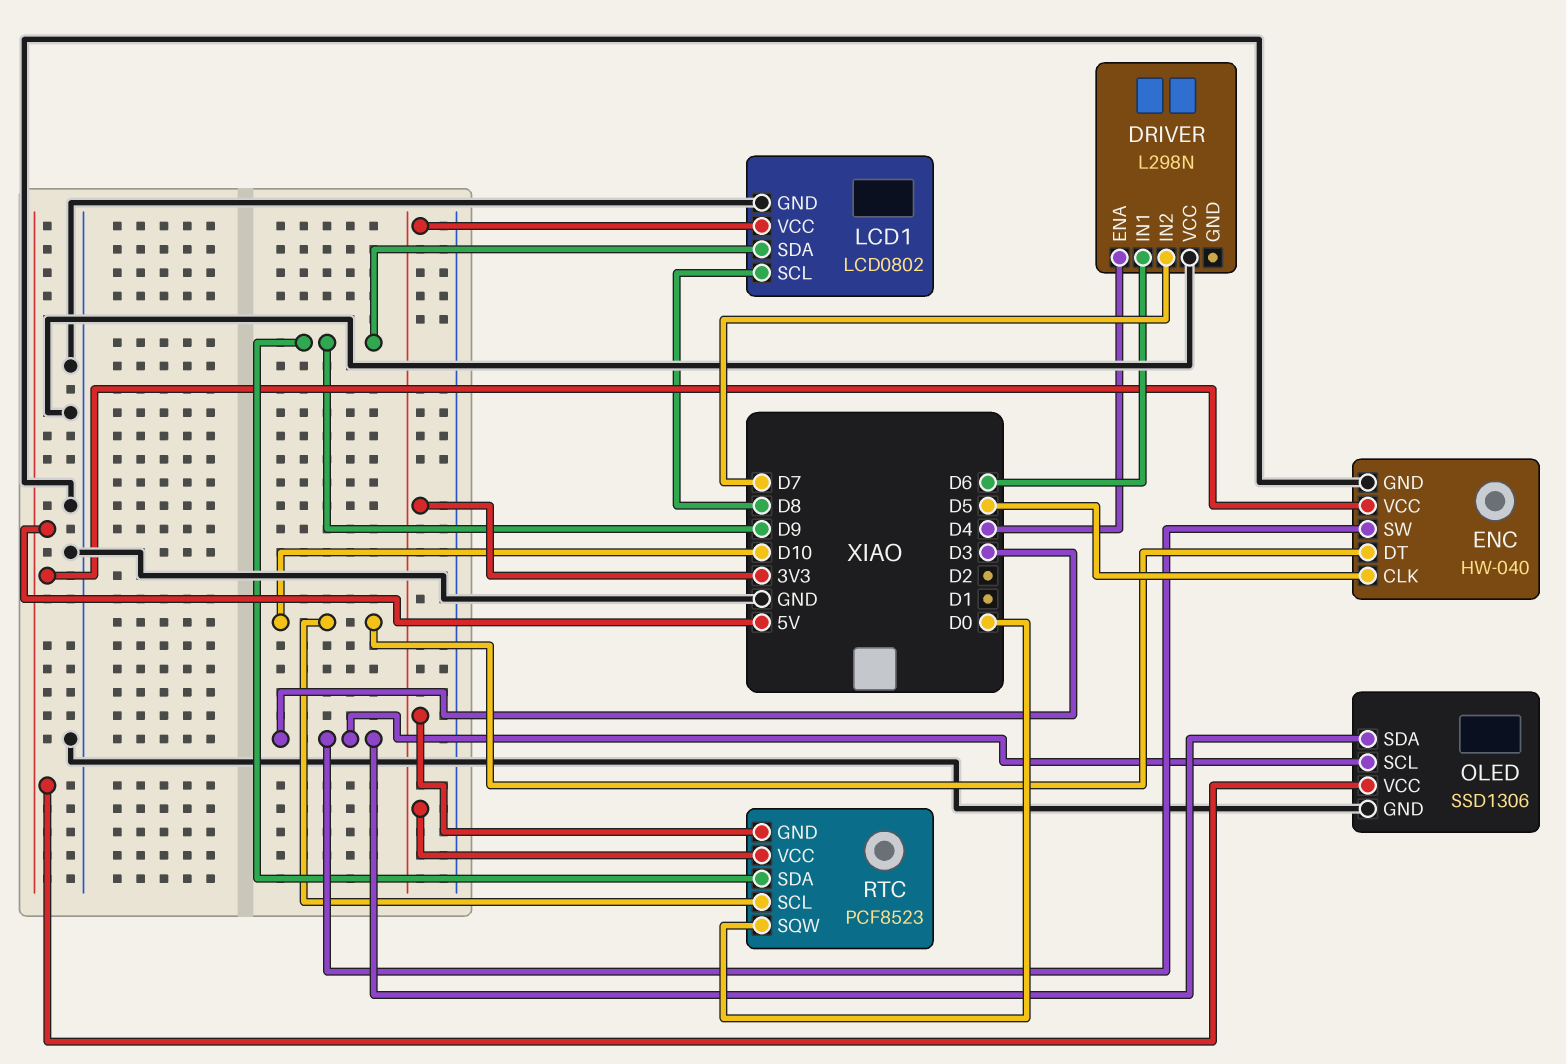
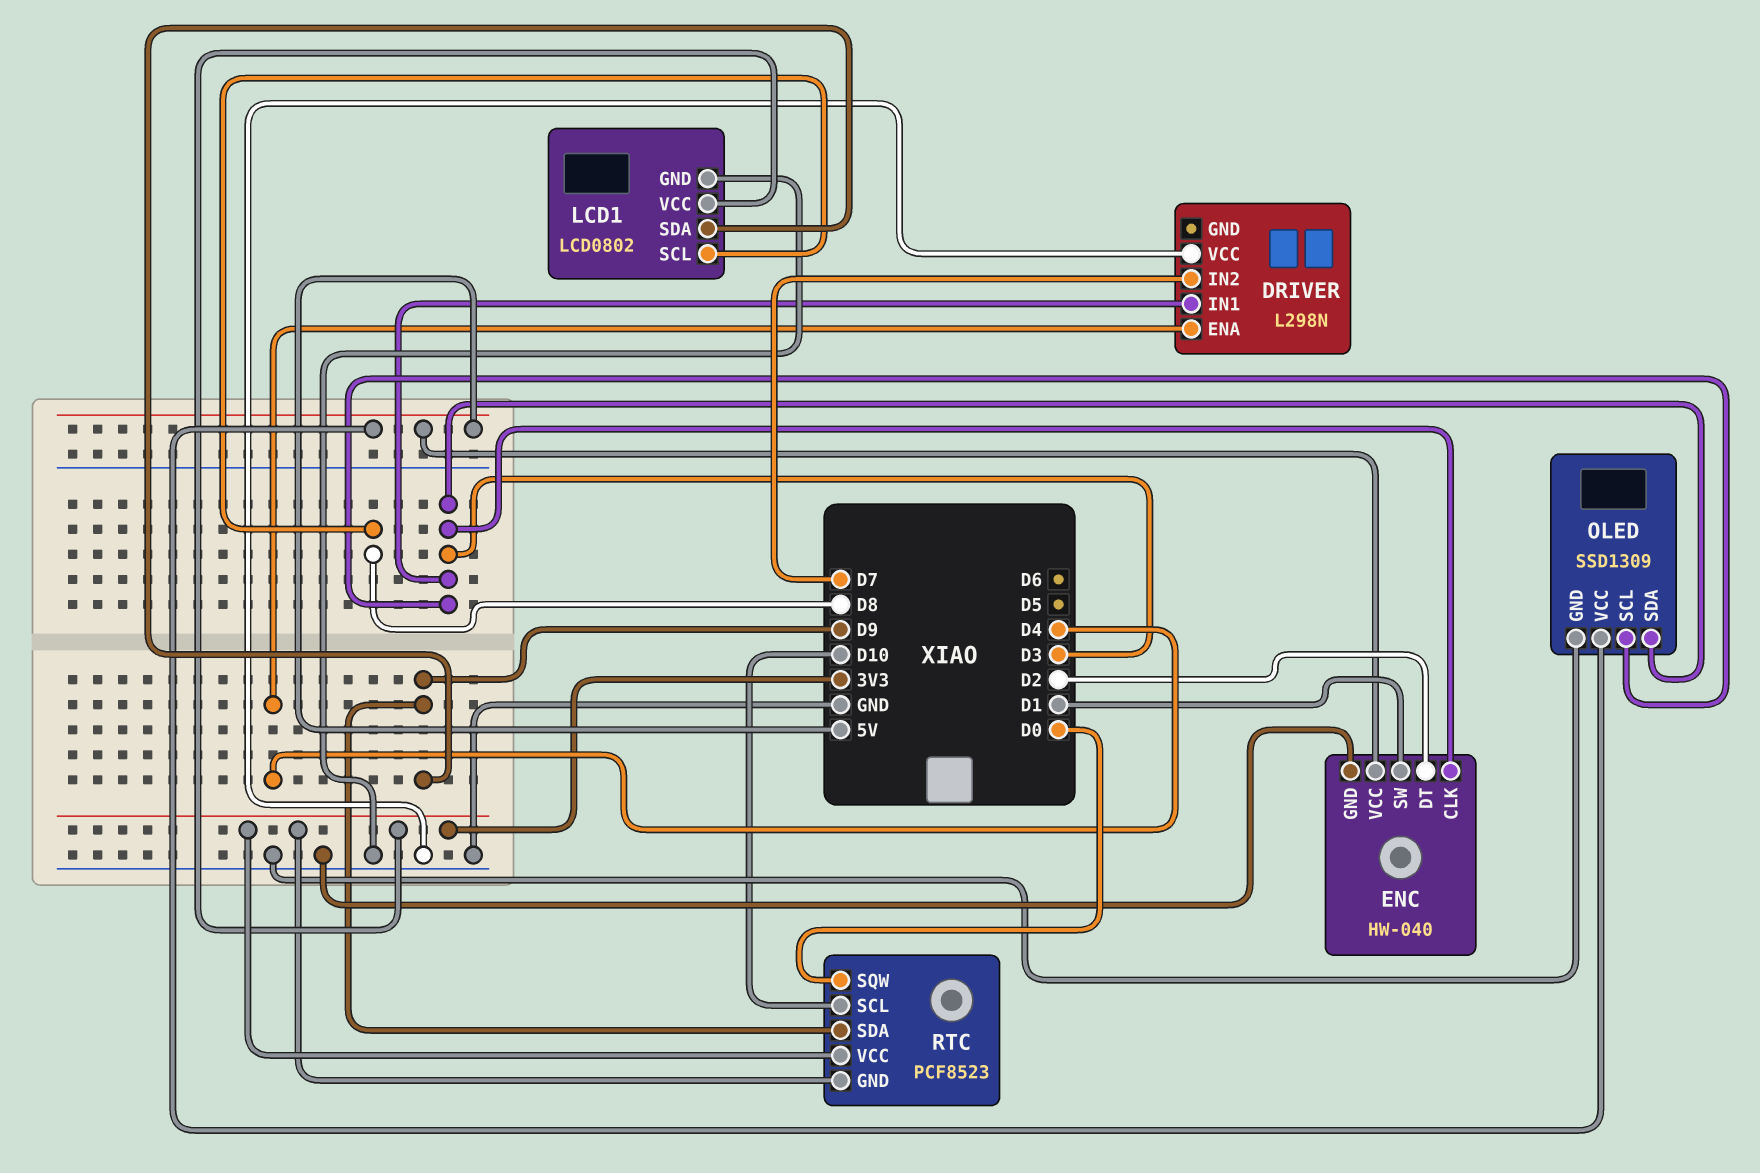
DRIVER pin IN1: D6 -> D3
ENC pin CLK: D5 -> D3
ENC pin DT: D10 -> D2
ENC pin SW: D3 -> D1
OLED: SSD1306 -> SSD1309

